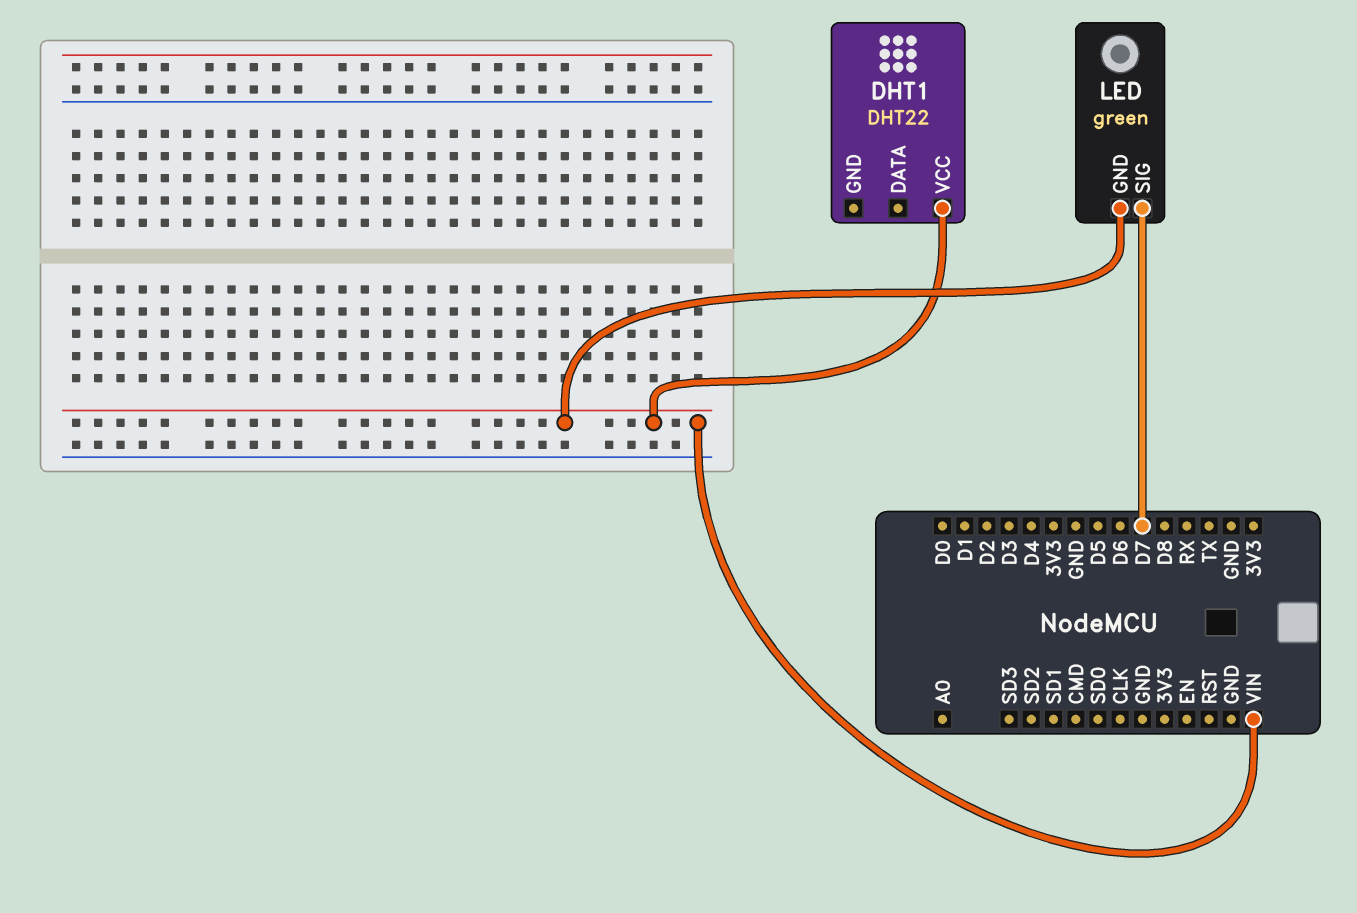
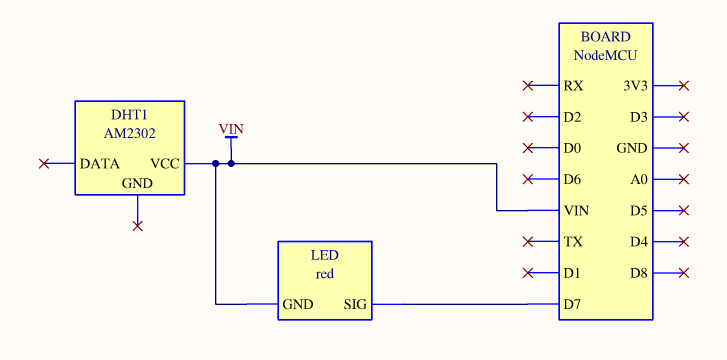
DHT1: DHT22 -> AM2302
LED: green -> red

